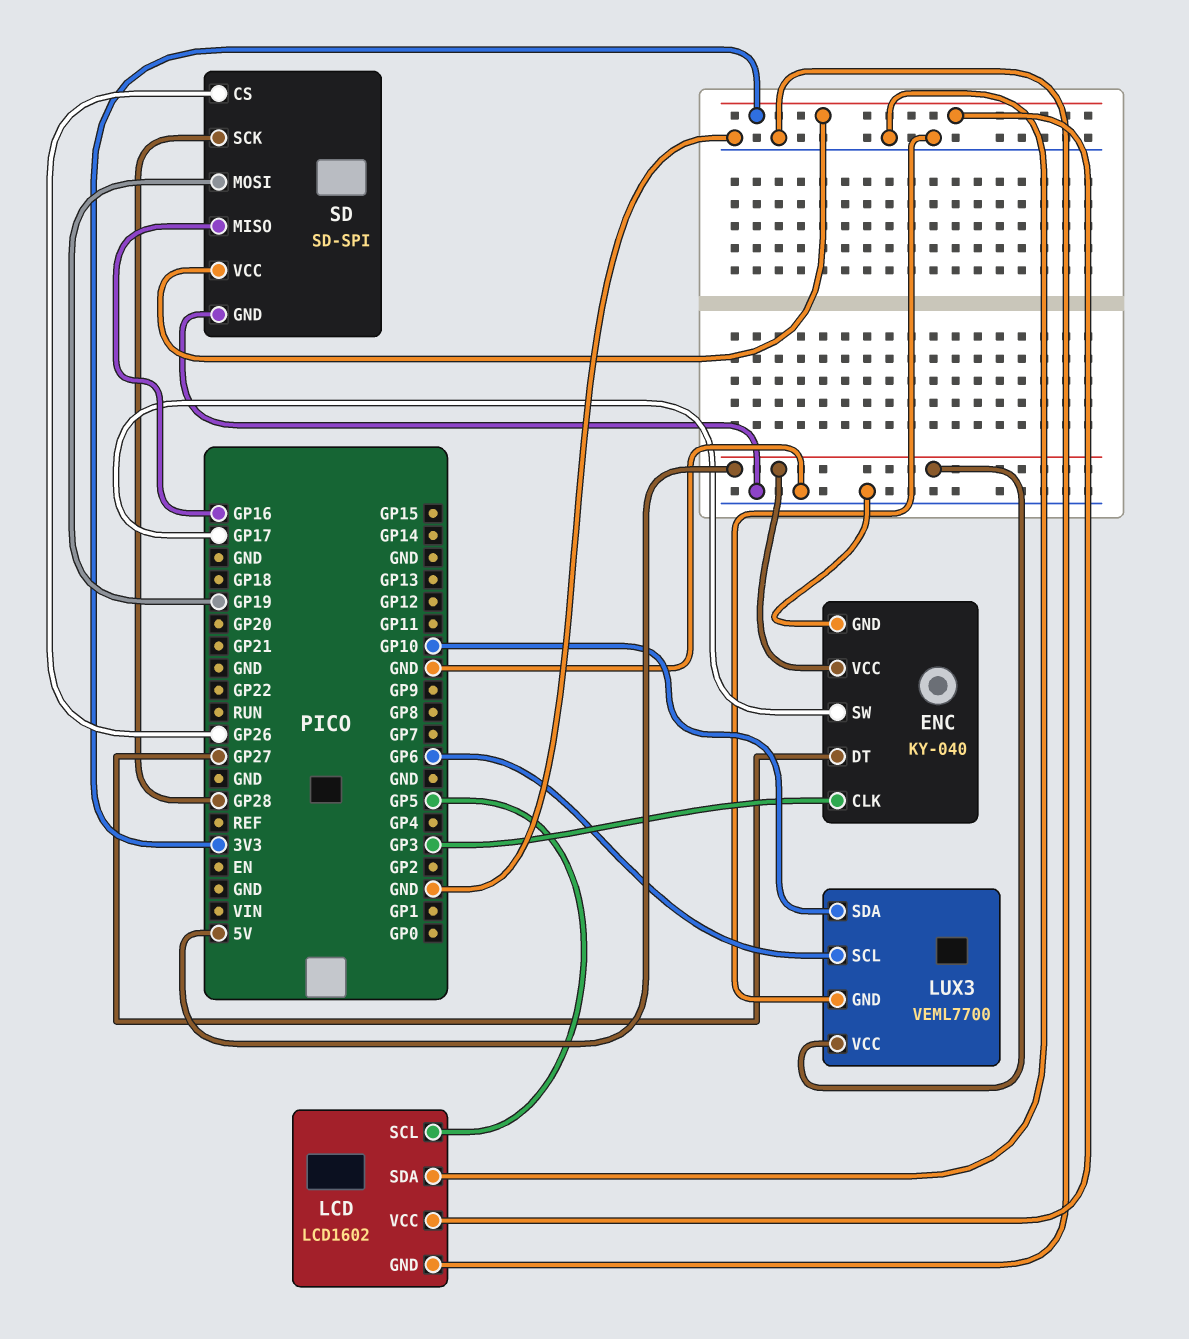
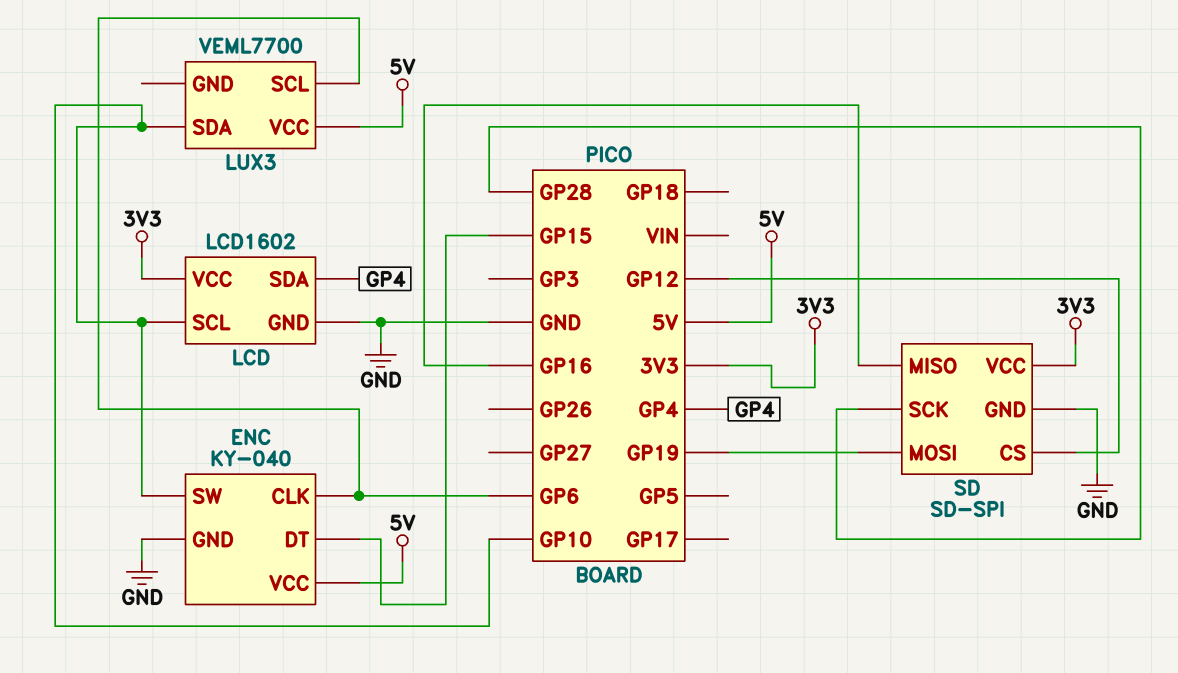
ENC pin CLK: GP3 -> GP6
ENC pin DT: GP27 -> GP15
ENC pin SW: GP17 -> GP10
LCD pin SCL: GP5 -> GP10
LCD pin SDA: GND -> GP4
LUX3 pin GND: GND -> none
SD pin CS: GP26 -> GP12

